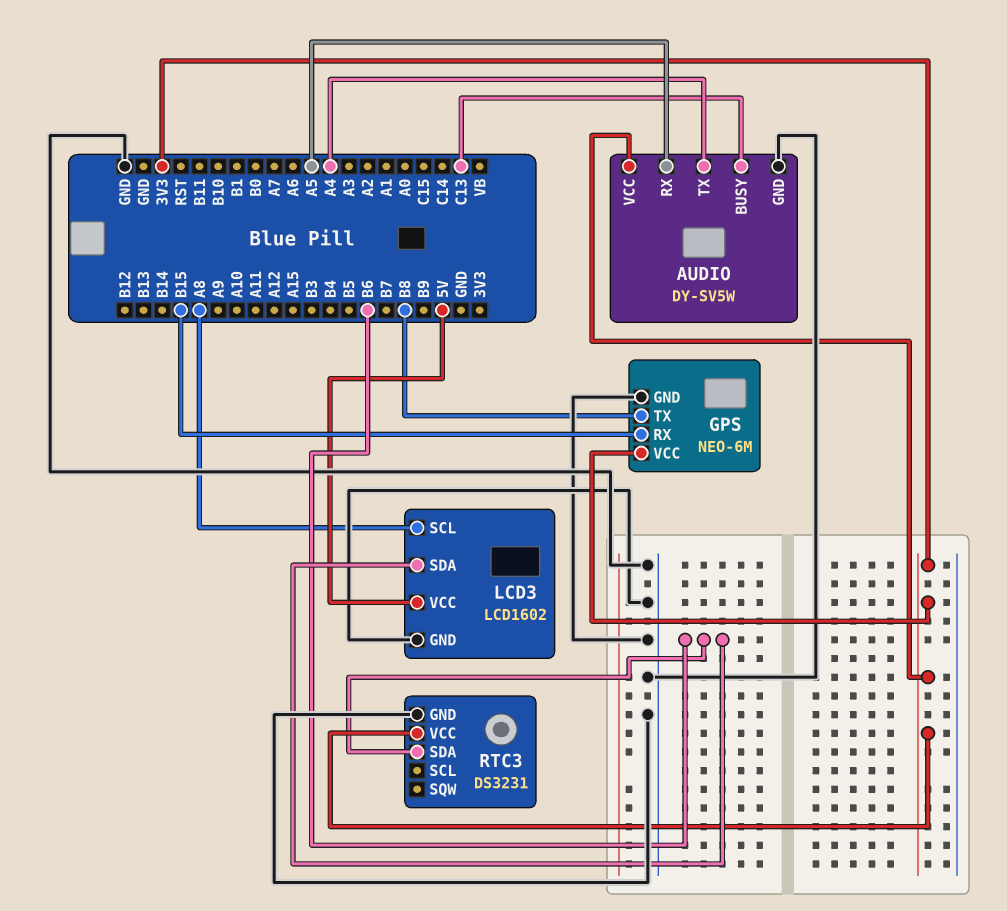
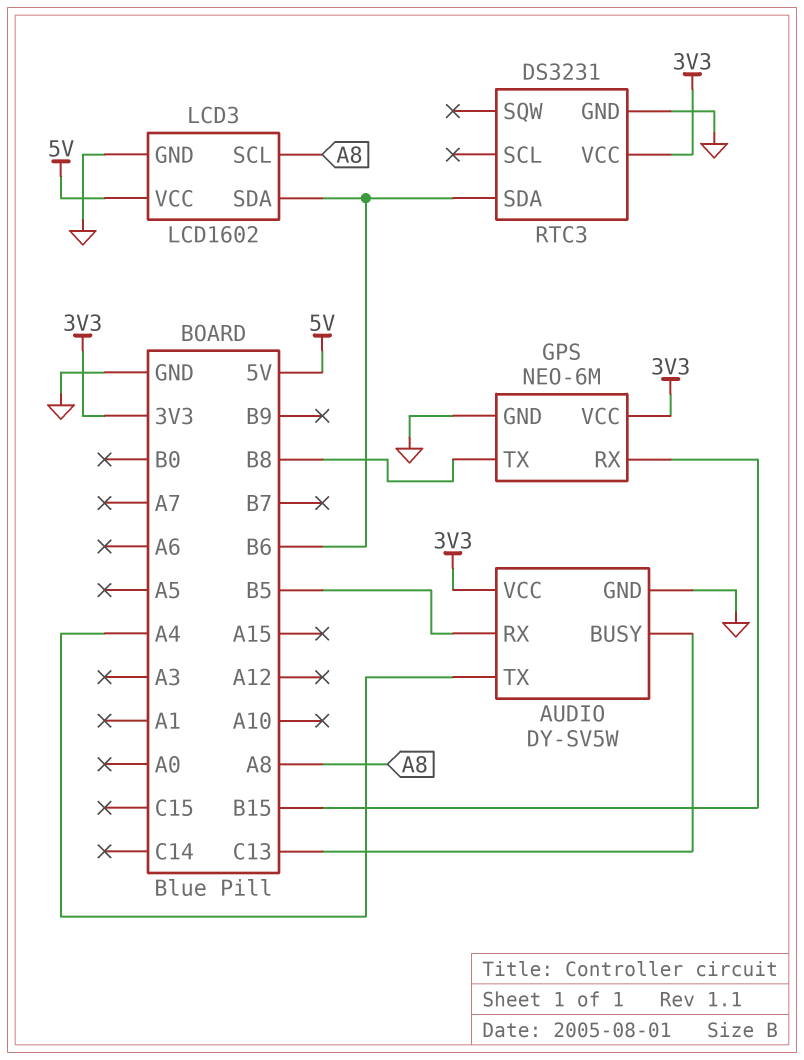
AUDIO pin RX: A5 -> B5

